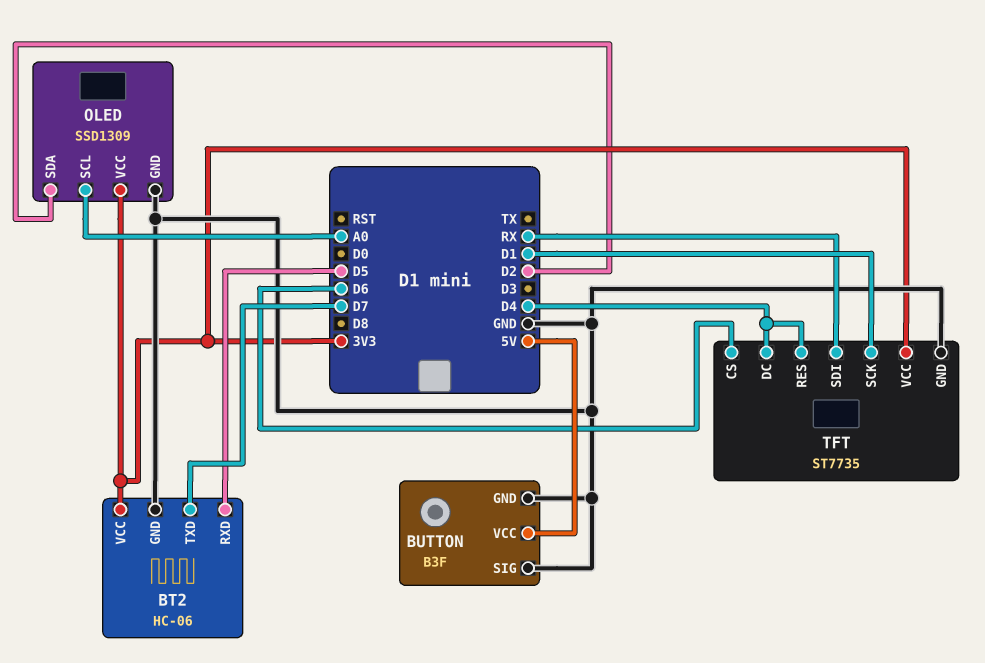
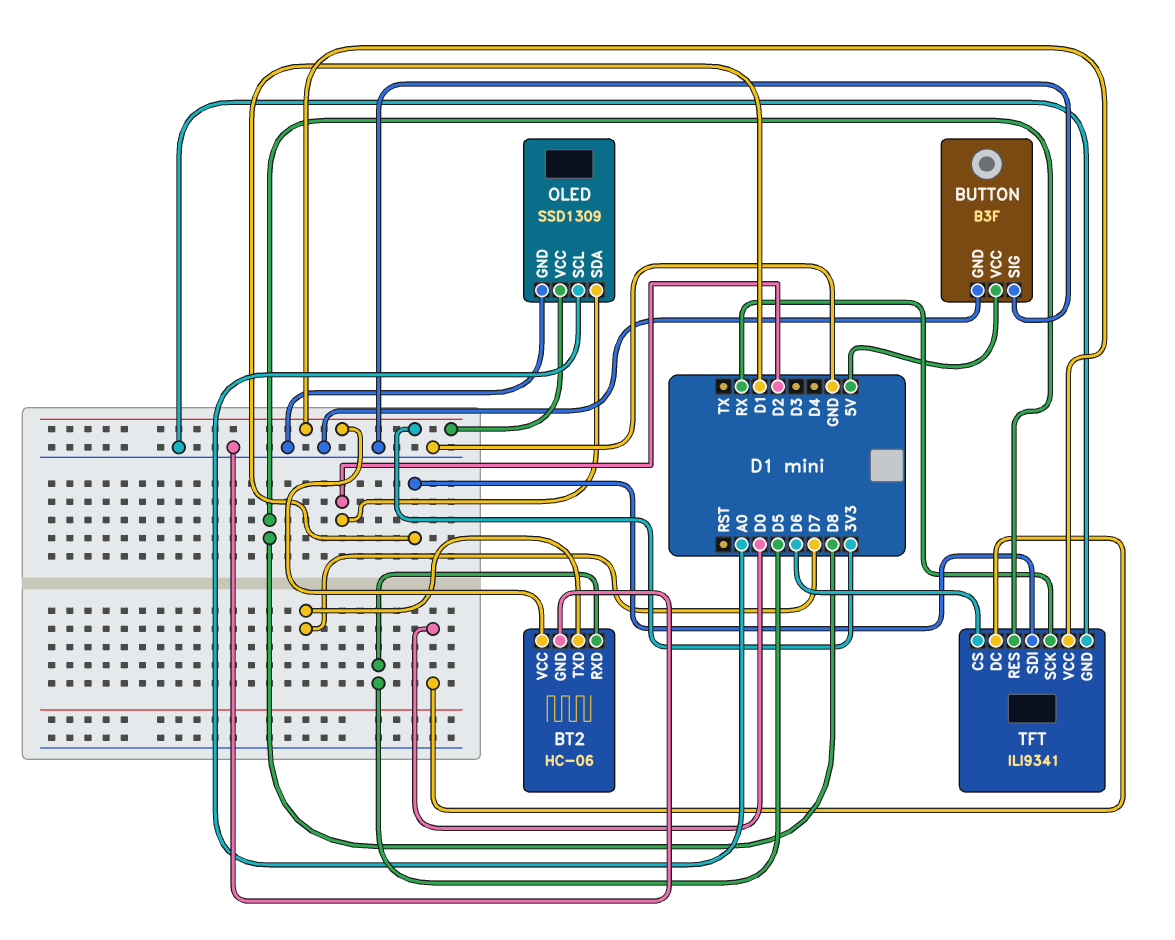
TFT: ST7735 -> ILI9341
TFT pin DC: D4 -> D0
TFT pin RES: D4 -> D8
TFT pin SCK: D1 -> RX
TFT pin SDI: RX -> D1

